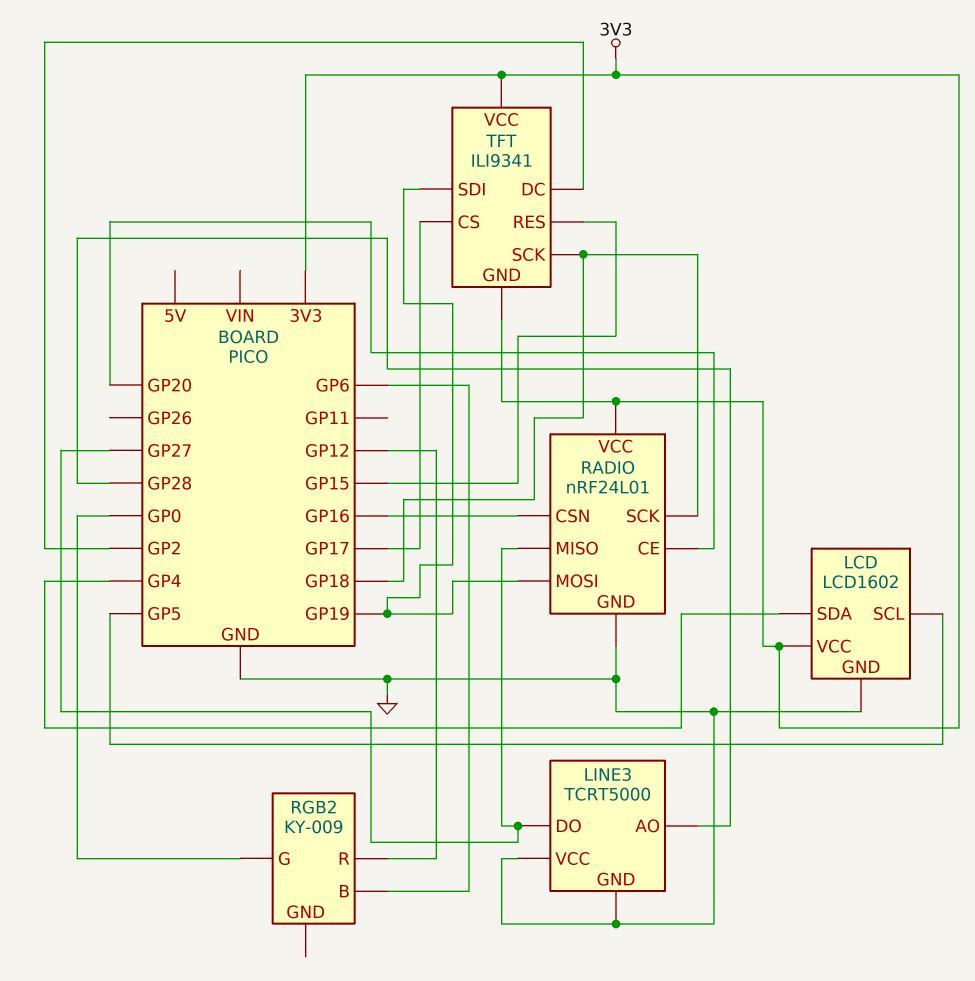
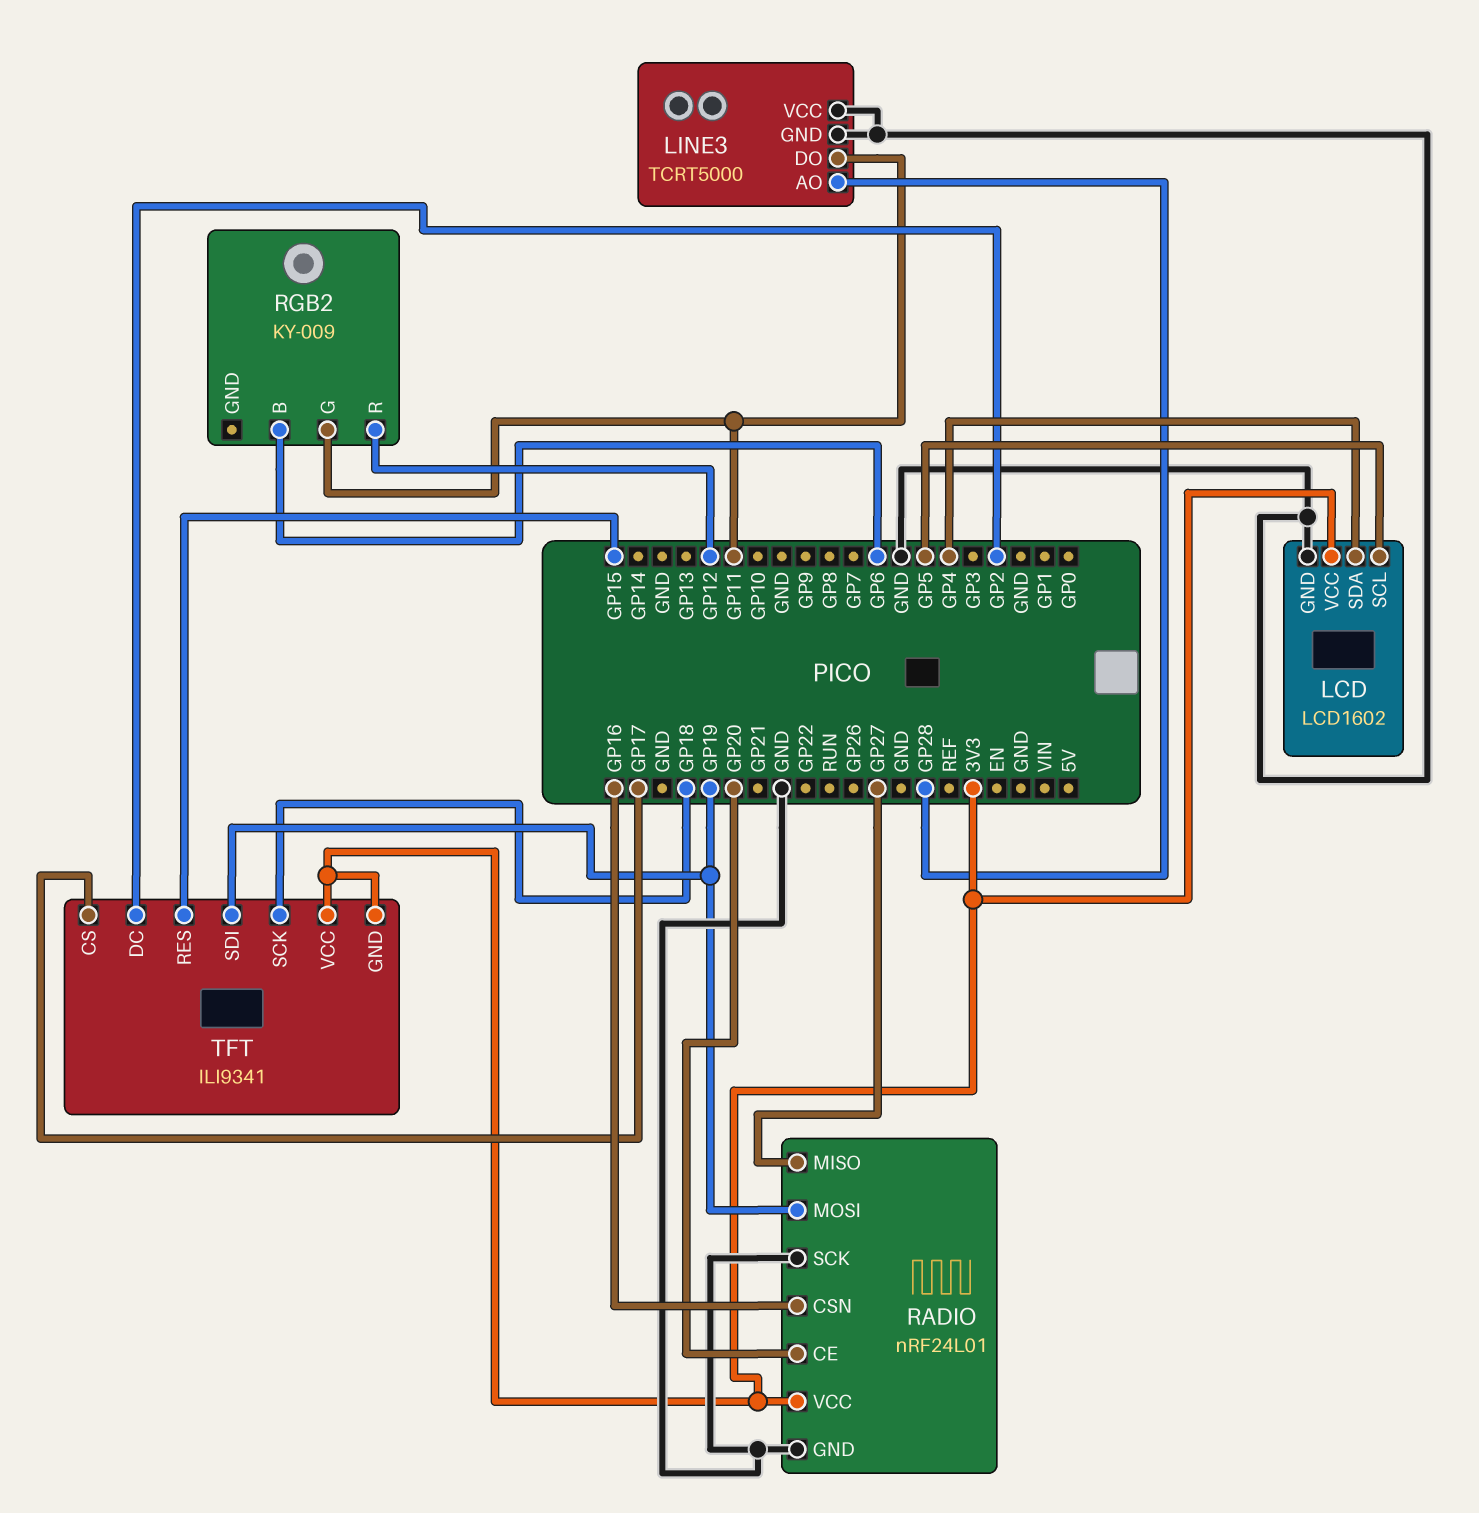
LINE3 pin DO: GP27 -> GP11
RADIO pin SCK: GP18 -> GND
RGB2 pin G: GP0 -> GP11

